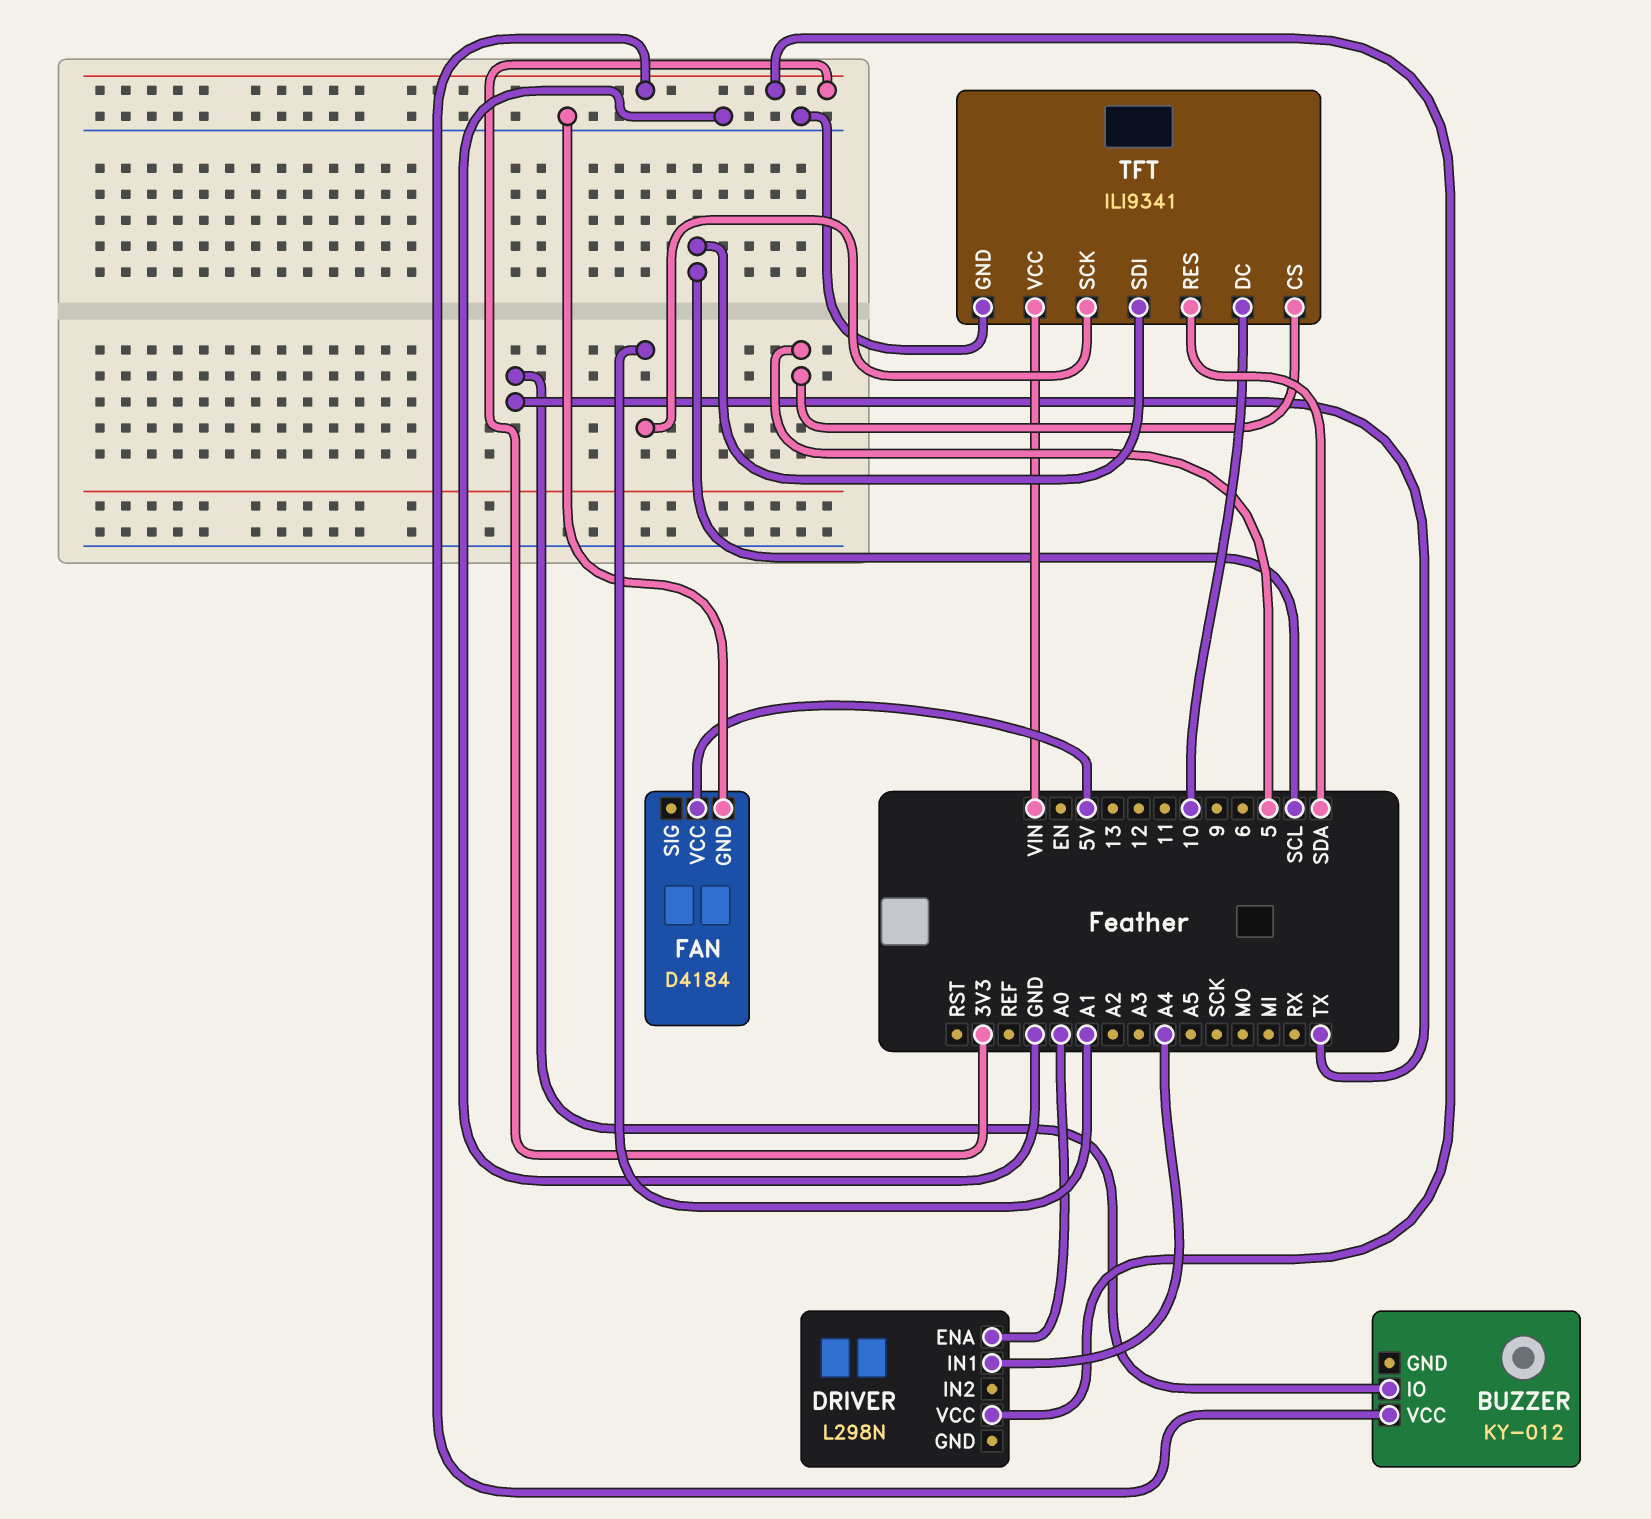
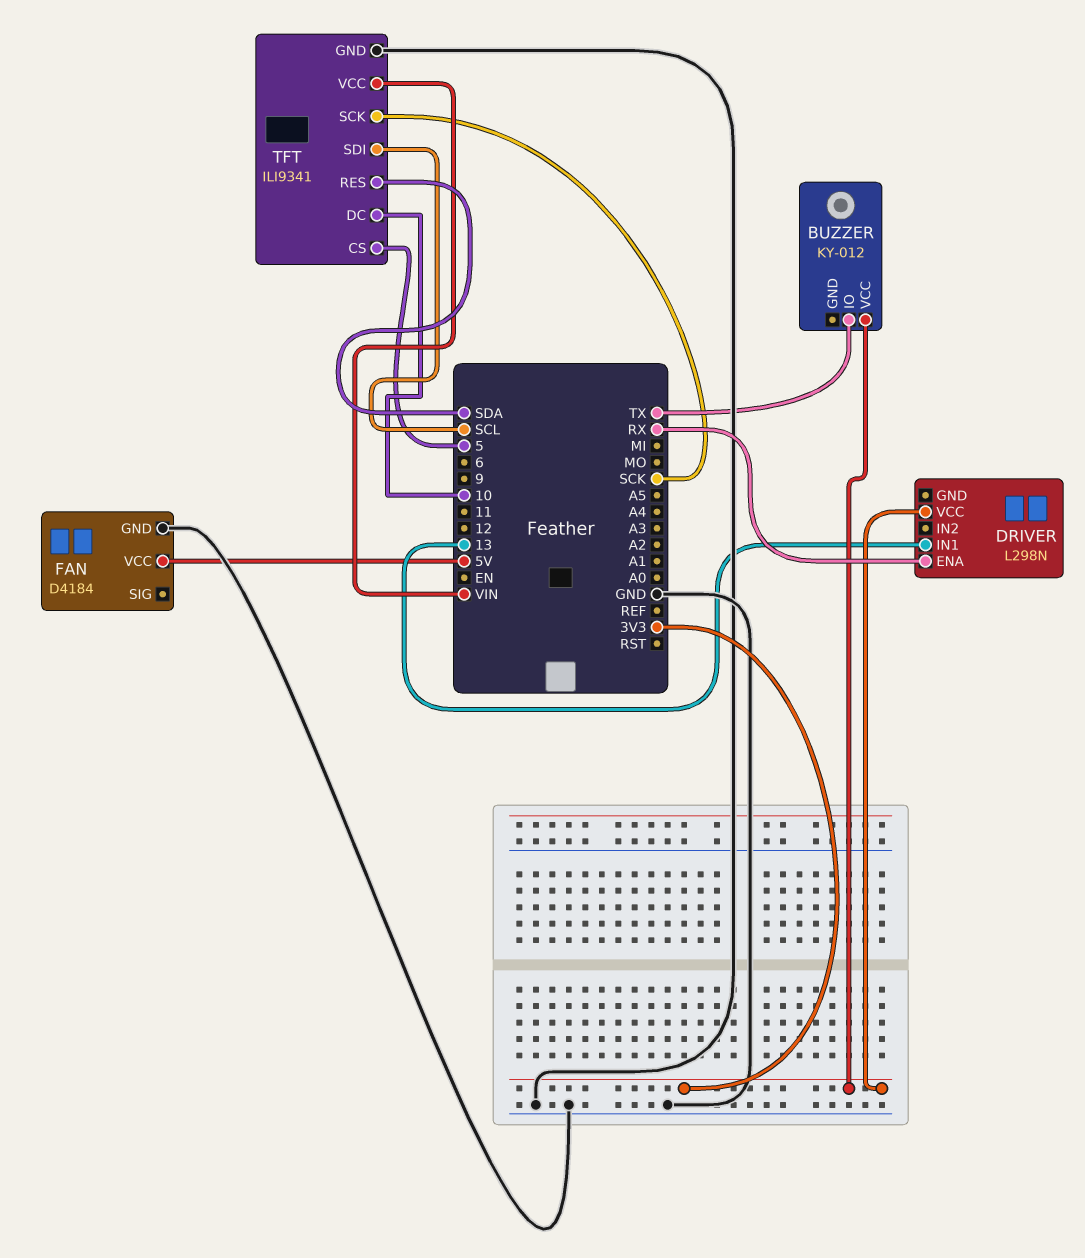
DRIVER pin ENA: A0 -> RX
DRIVER pin IN1: A4 -> 13
TFT pin SCK: A1 -> SCK

